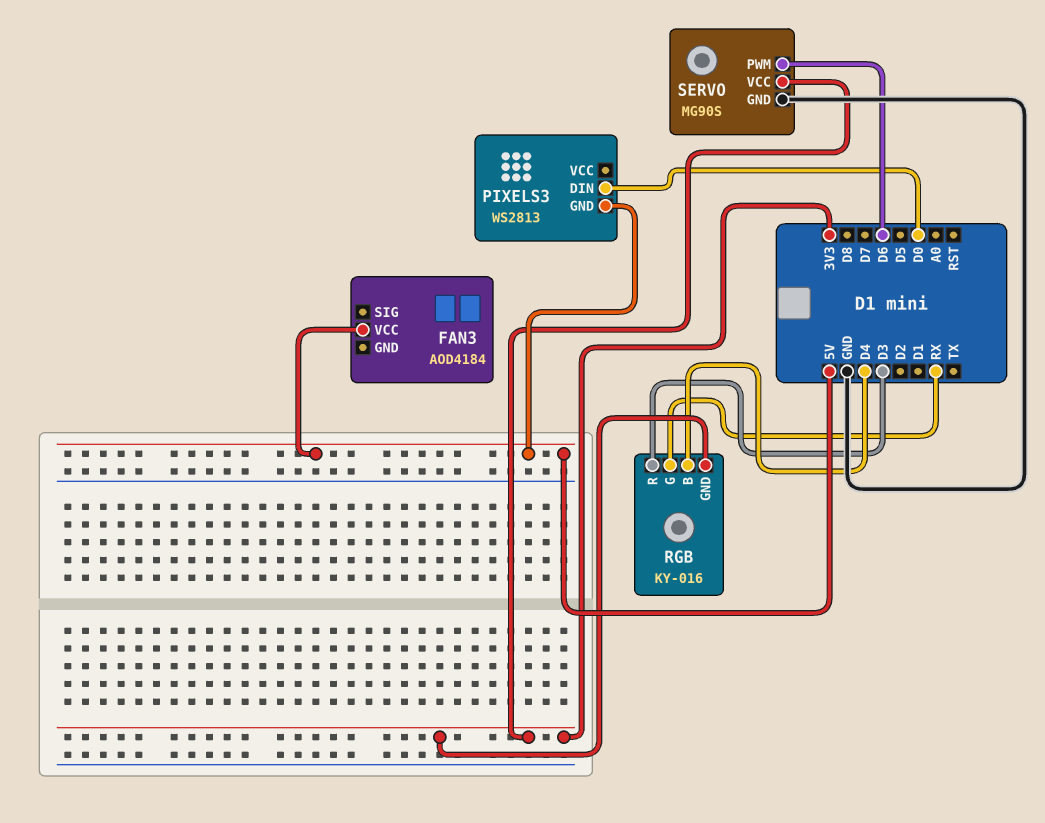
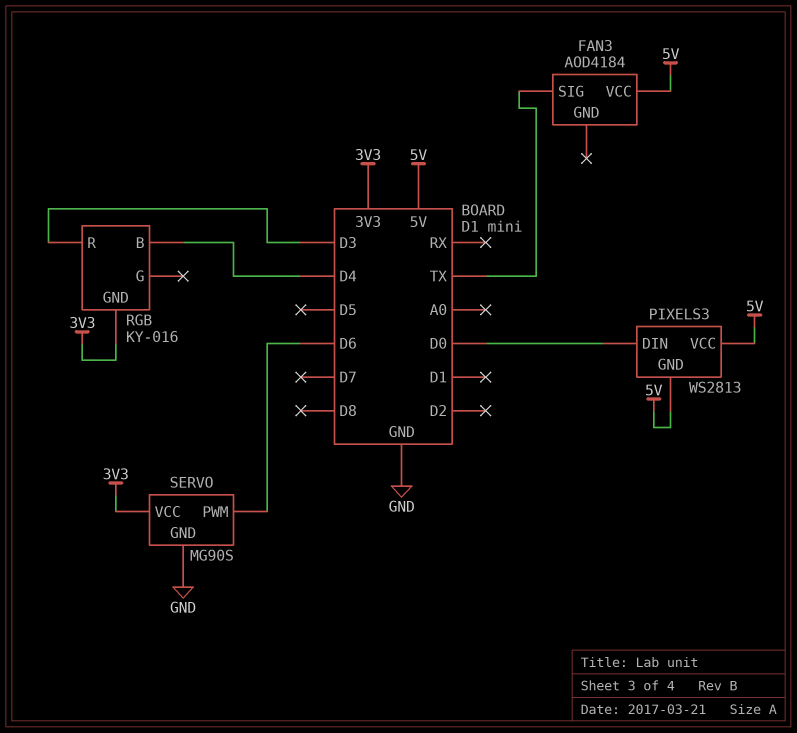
FAN3 pin SIG: none -> TX
PIXELS3 pin VCC: none -> 5V
RGB pin G: RX -> none

